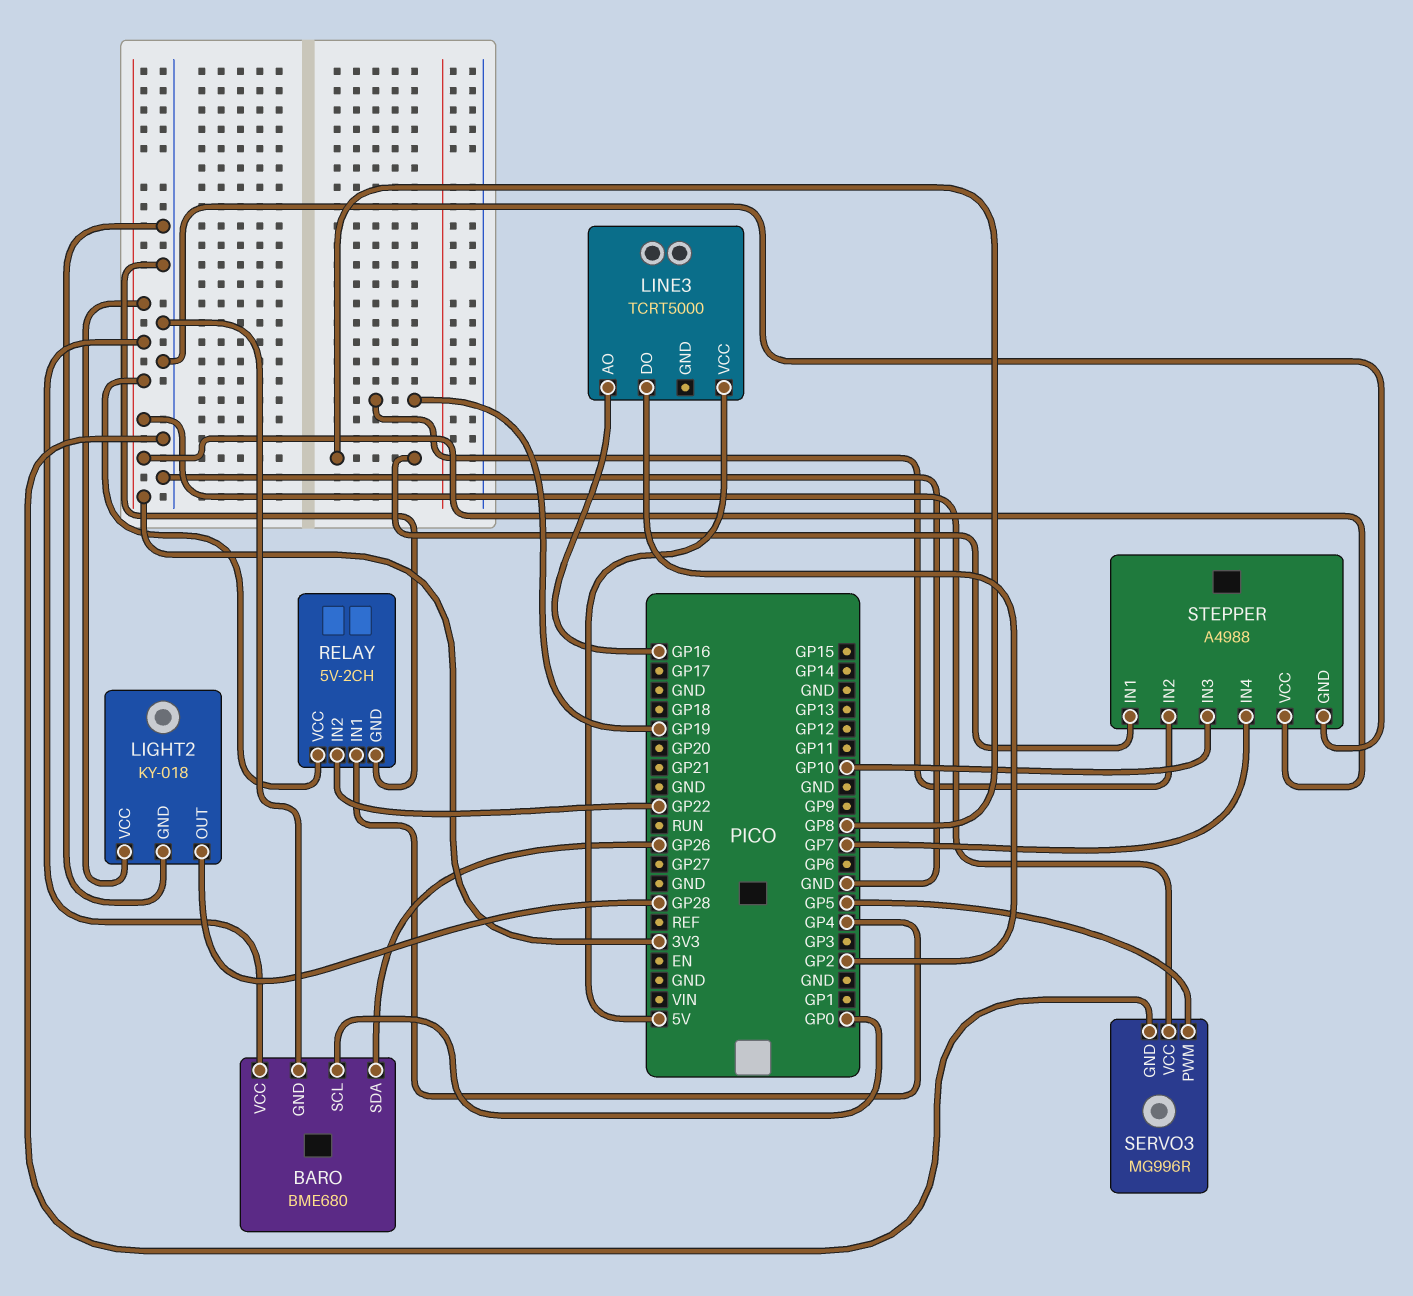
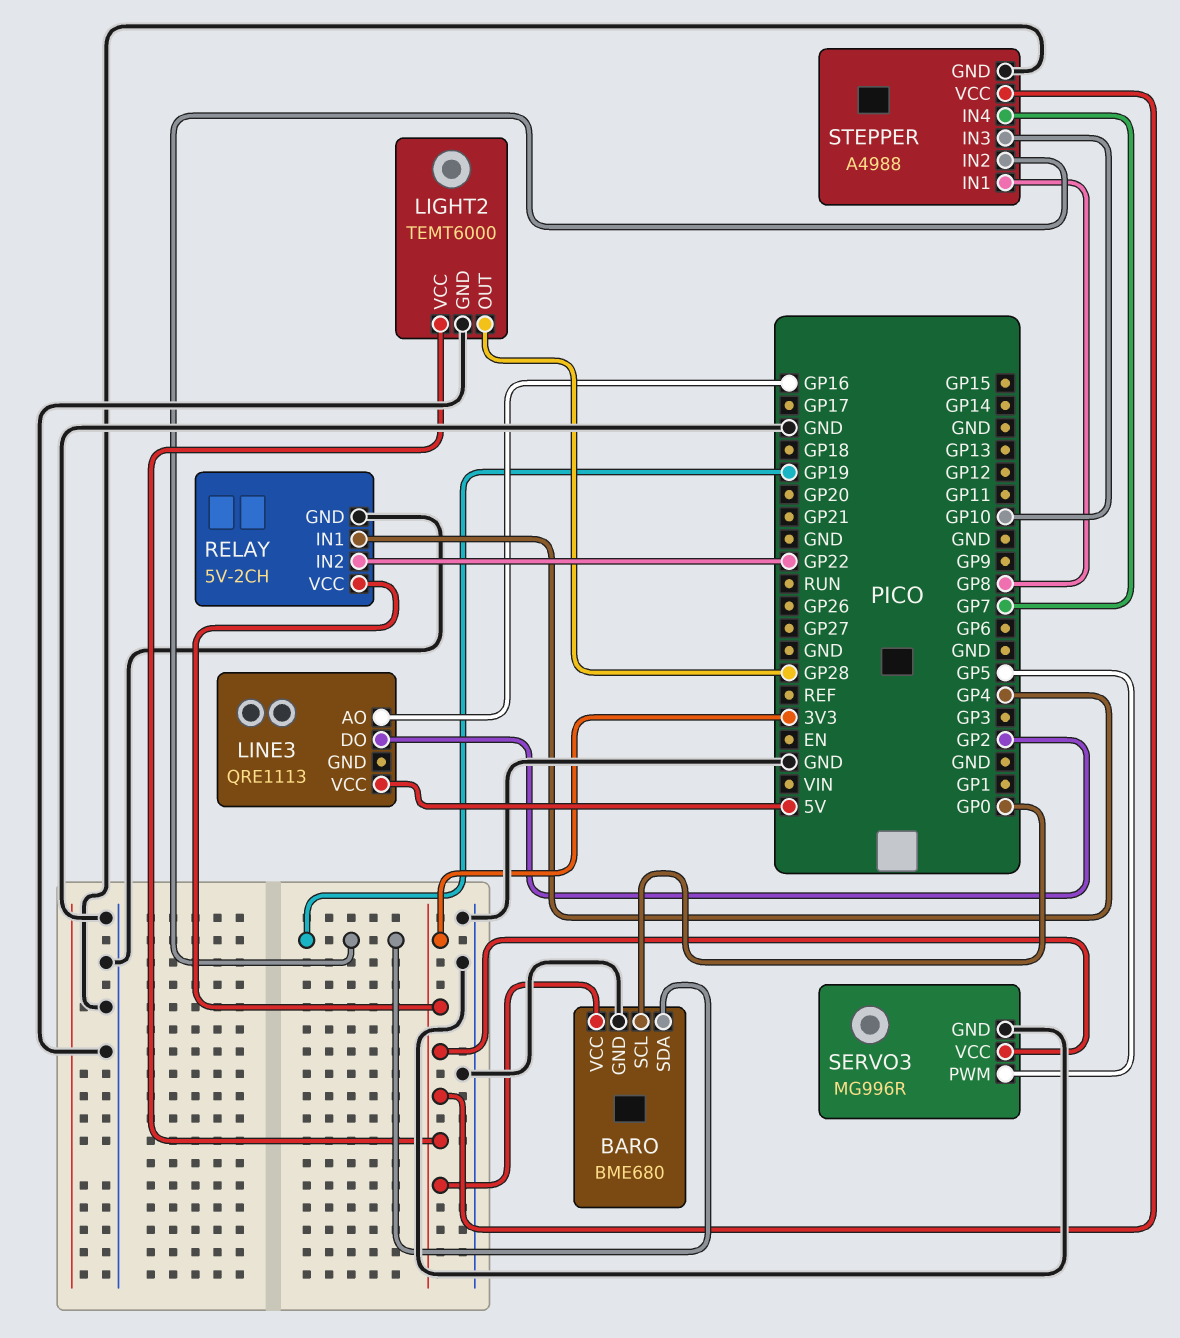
BARO pin SDA: GP26 -> GP19
LIGHT2: KY-018 -> TEMT6000
LINE3: TCRT5000 -> QRE1113

